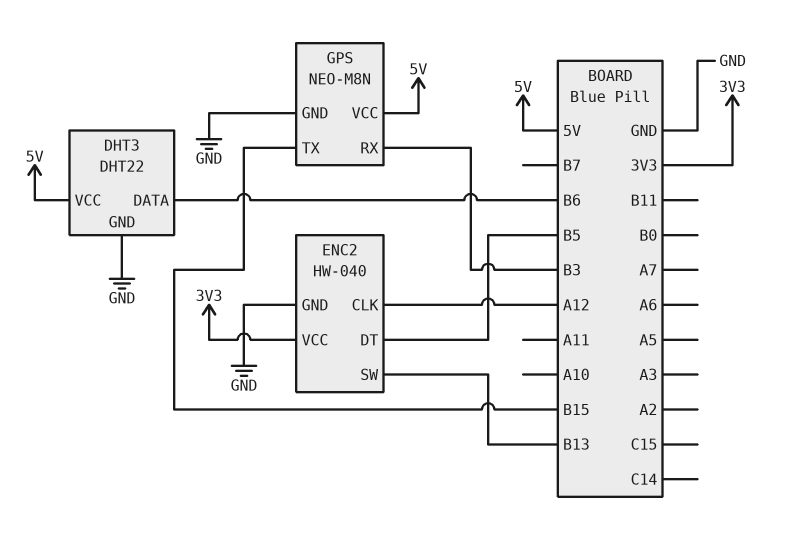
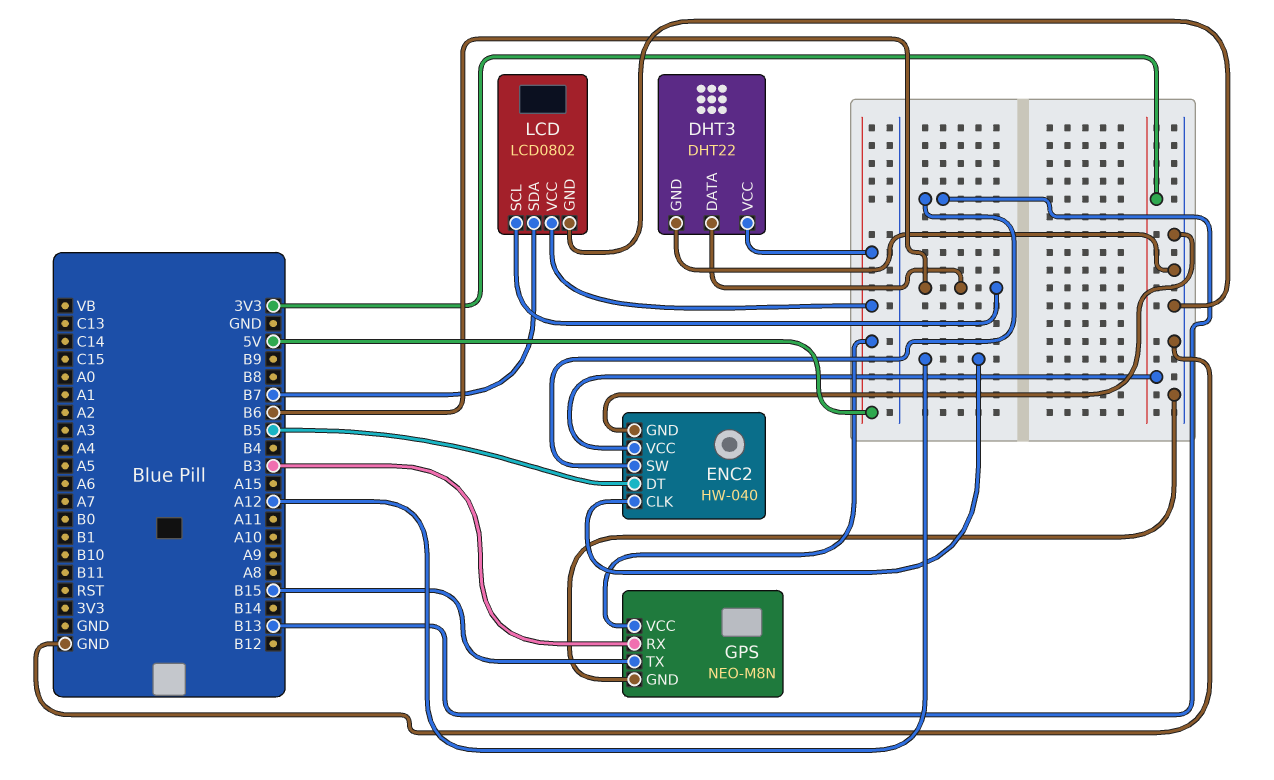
LCD: none -> LCD0802
LCD pin GND: none -> GND
LCD pin SCL: none -> B6
LCD pin SDA: none -> B7
LCD pin VCC: none -> 5V

